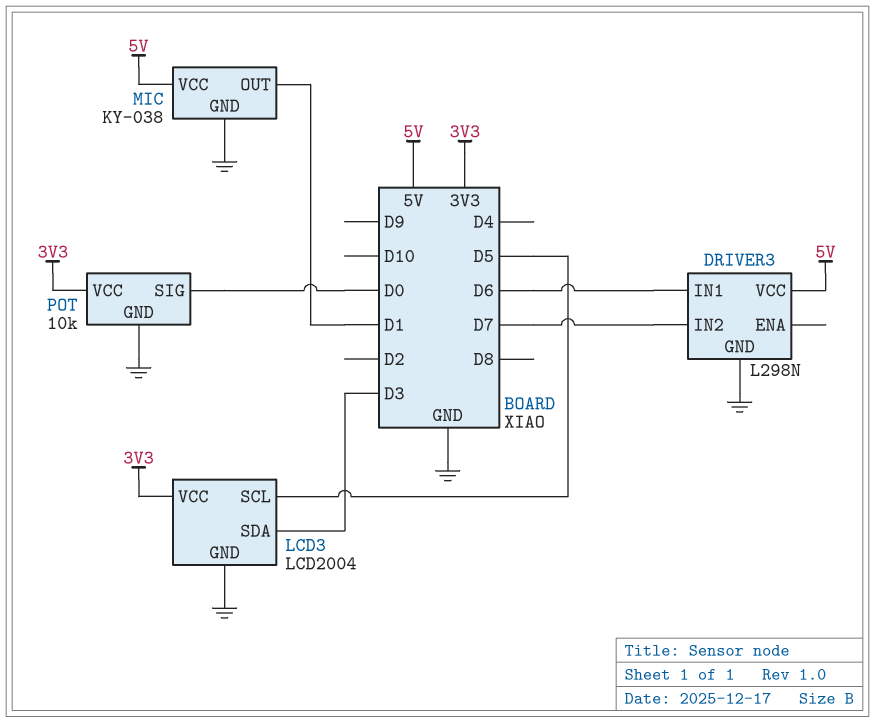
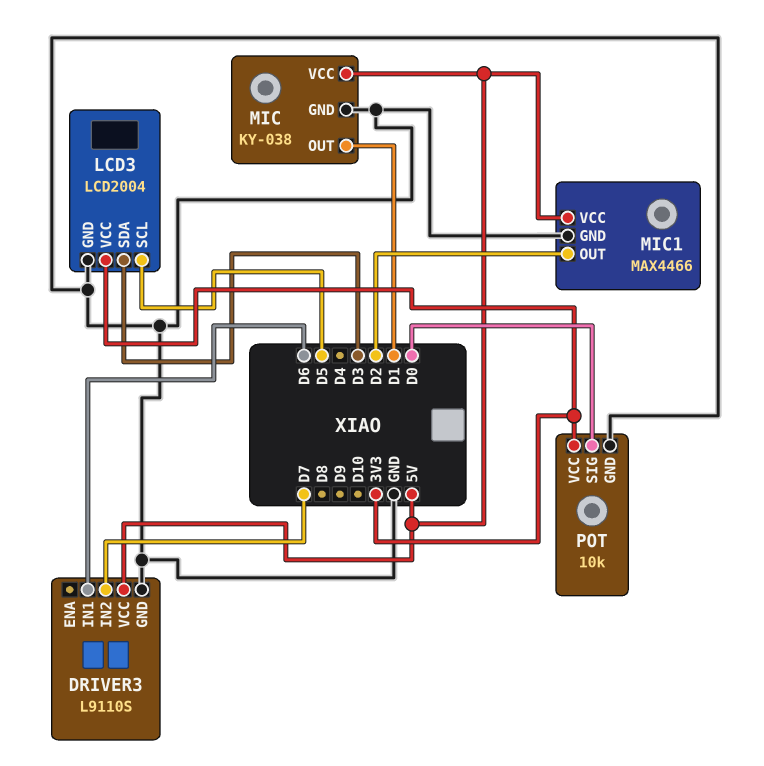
DRIVER3: L298N -> L9110S
MIC1: none -> MAX4466
MIC1 pin GND: none -> GND
MIC1 pin OUT: none -> D2
MIC1 pin VCC: none -> 5V

